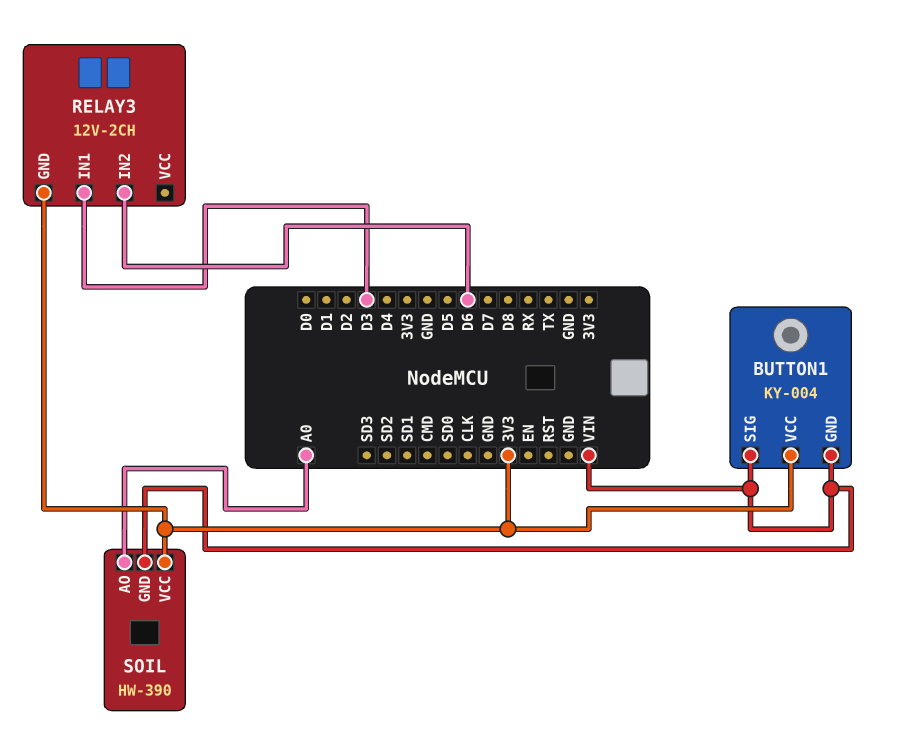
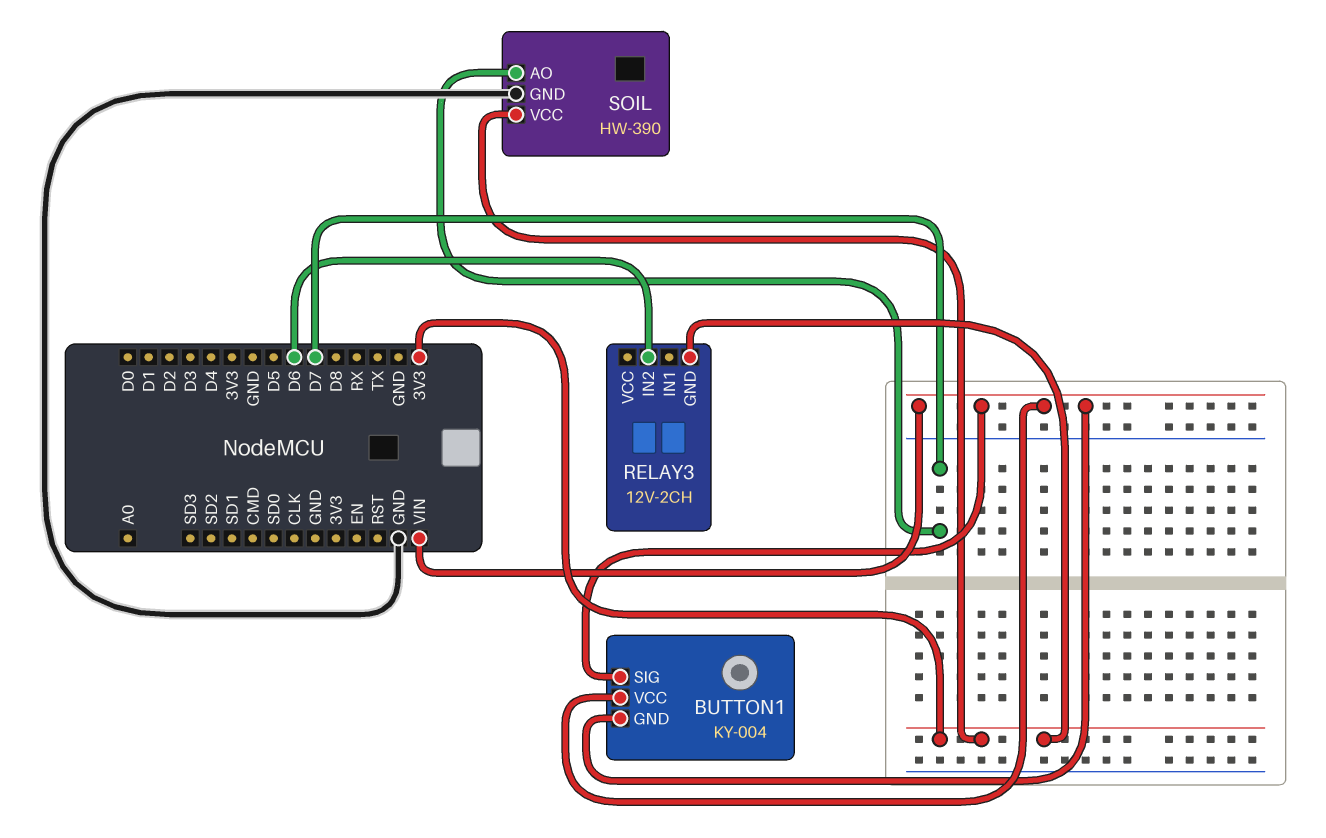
BUTTON1 pin VCC: 3V3 -> VIN
RELAY3 pin IN1: D3 -> none
SOIL pin AO: A0 -> D7
SOIL pin GND: VIN -> GND

